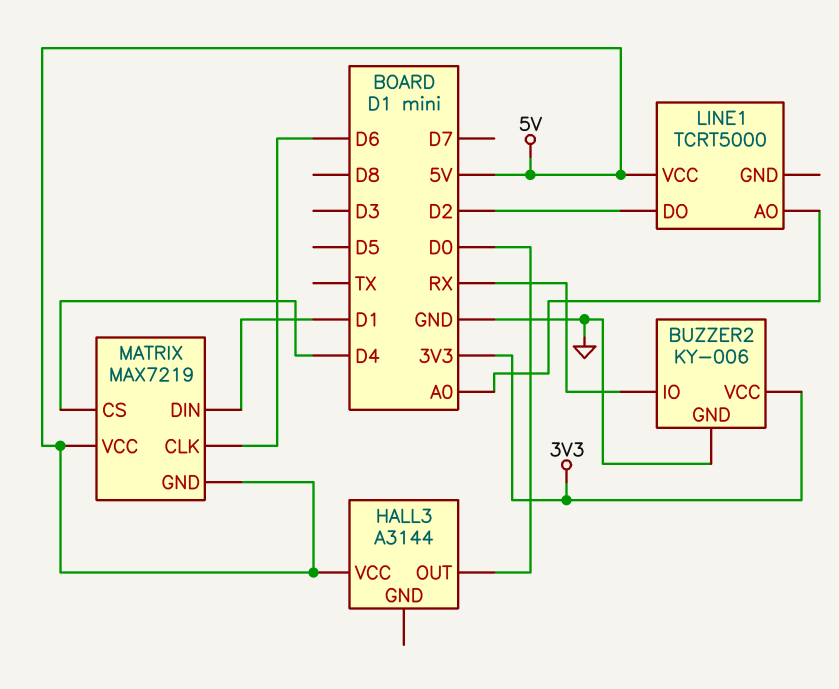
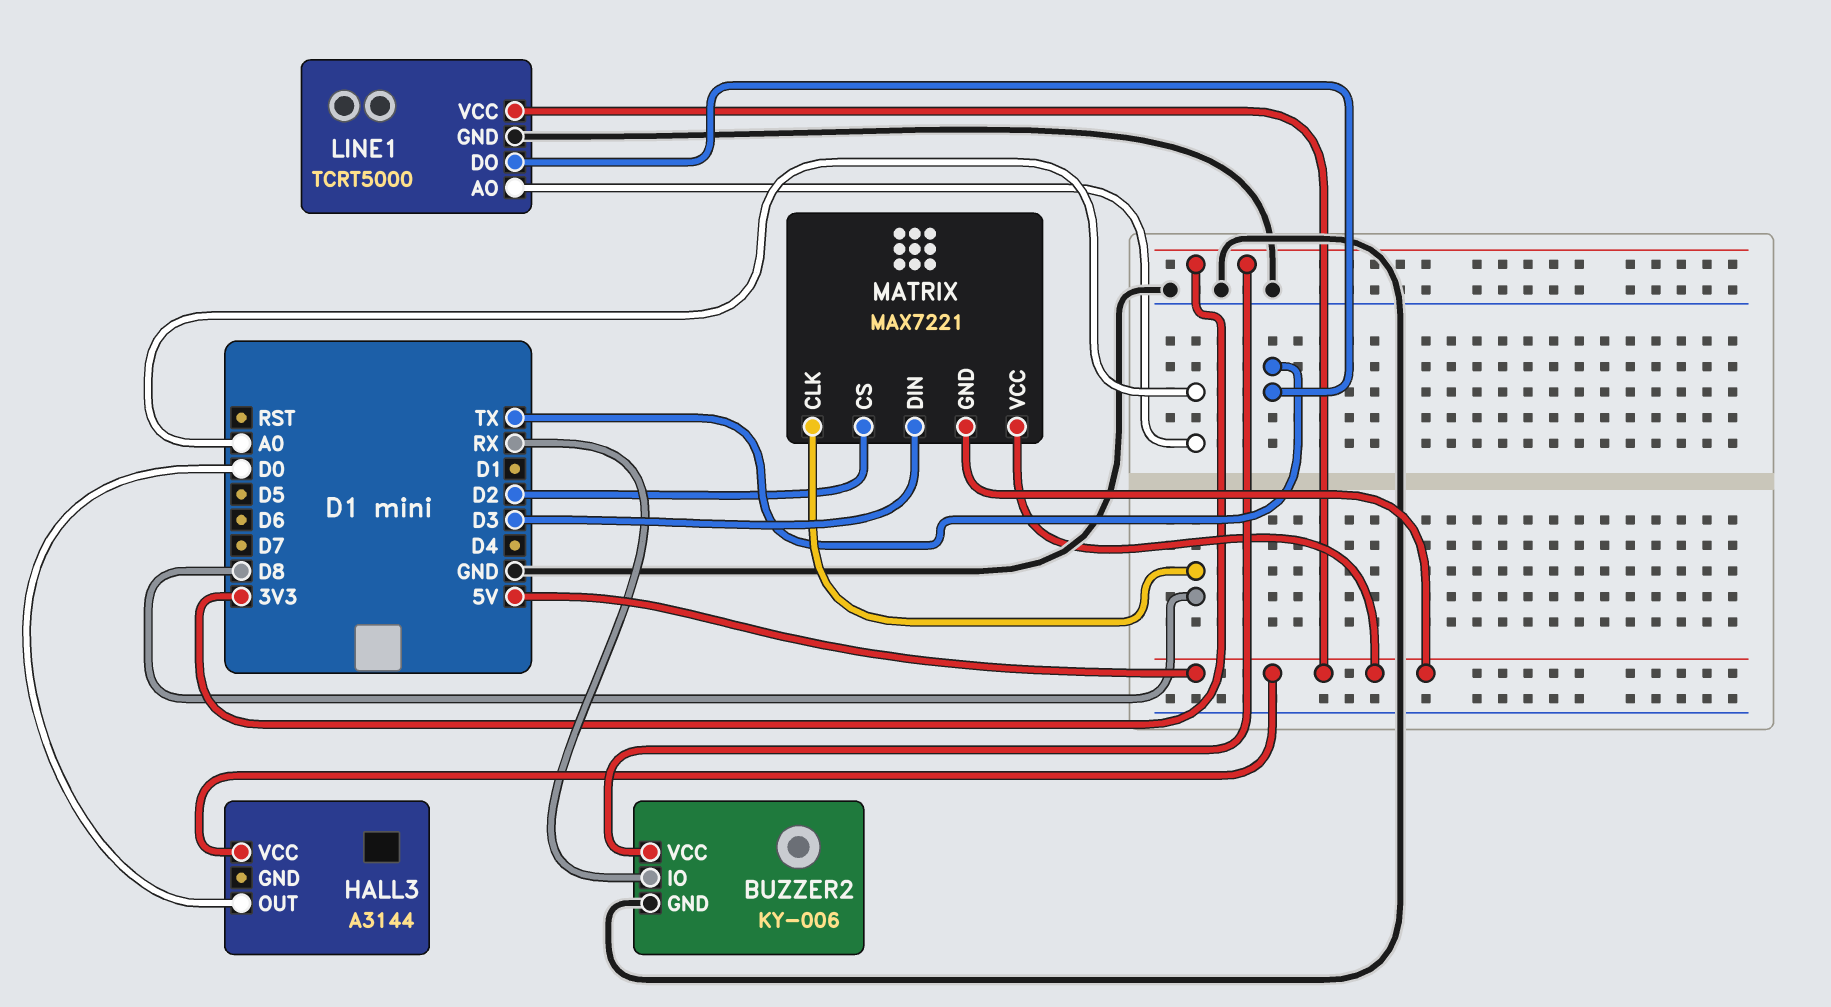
LINE1 pin DO: D2 -> TX
LINE1 pin GND: none -> GND
MATRIX: MAX7219 -> MAX7221
MATRIX pin CLK: D6 -> D8
MATRIX pin CS: D4 -> D2
MATRIX pin DIN: D1 -> D3

